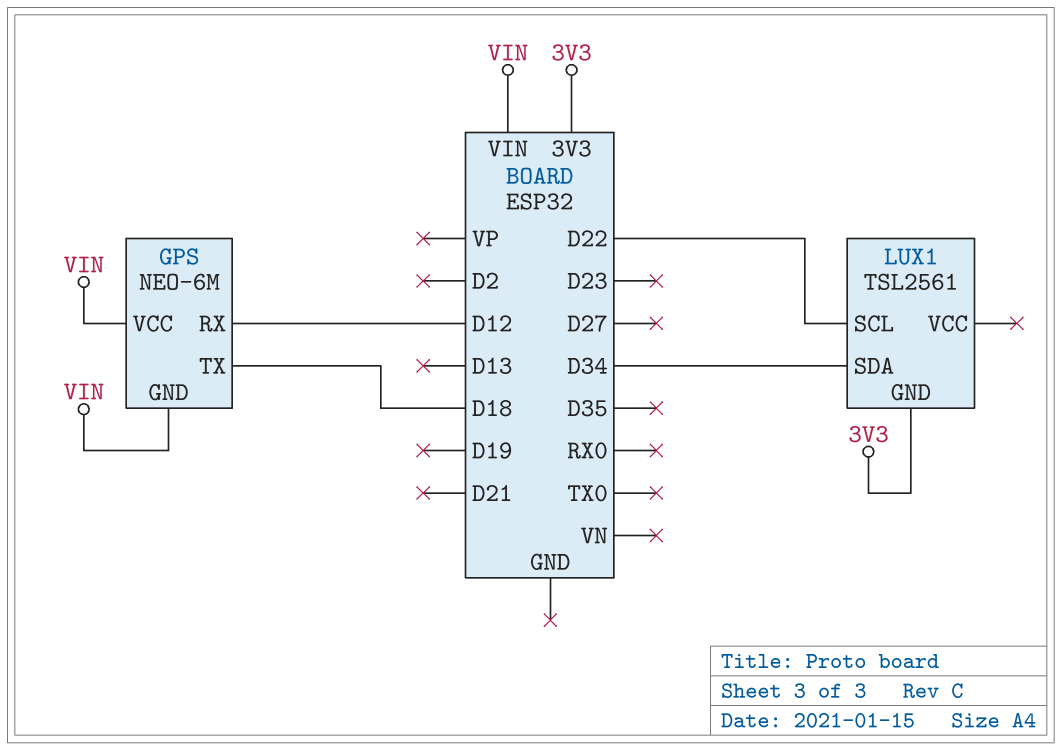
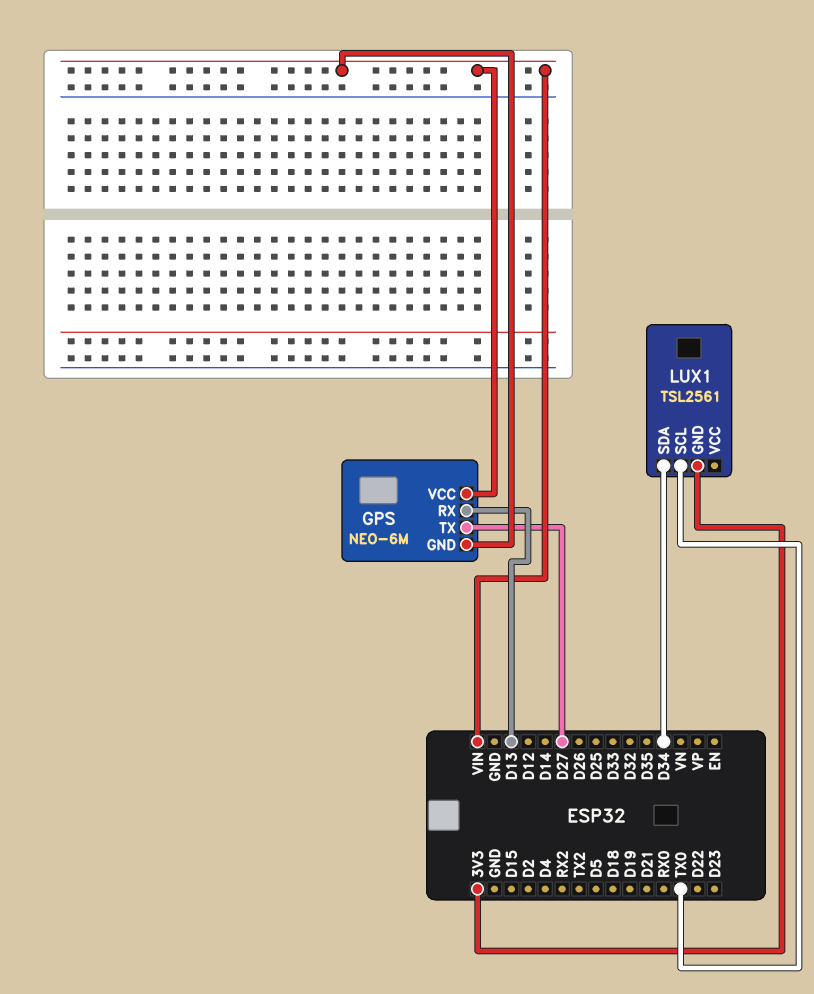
GPS pin RX: D12 -> D13
GPS pin TX: D18 -> D27
LUX1 pin SCL: D22 -> TX0

